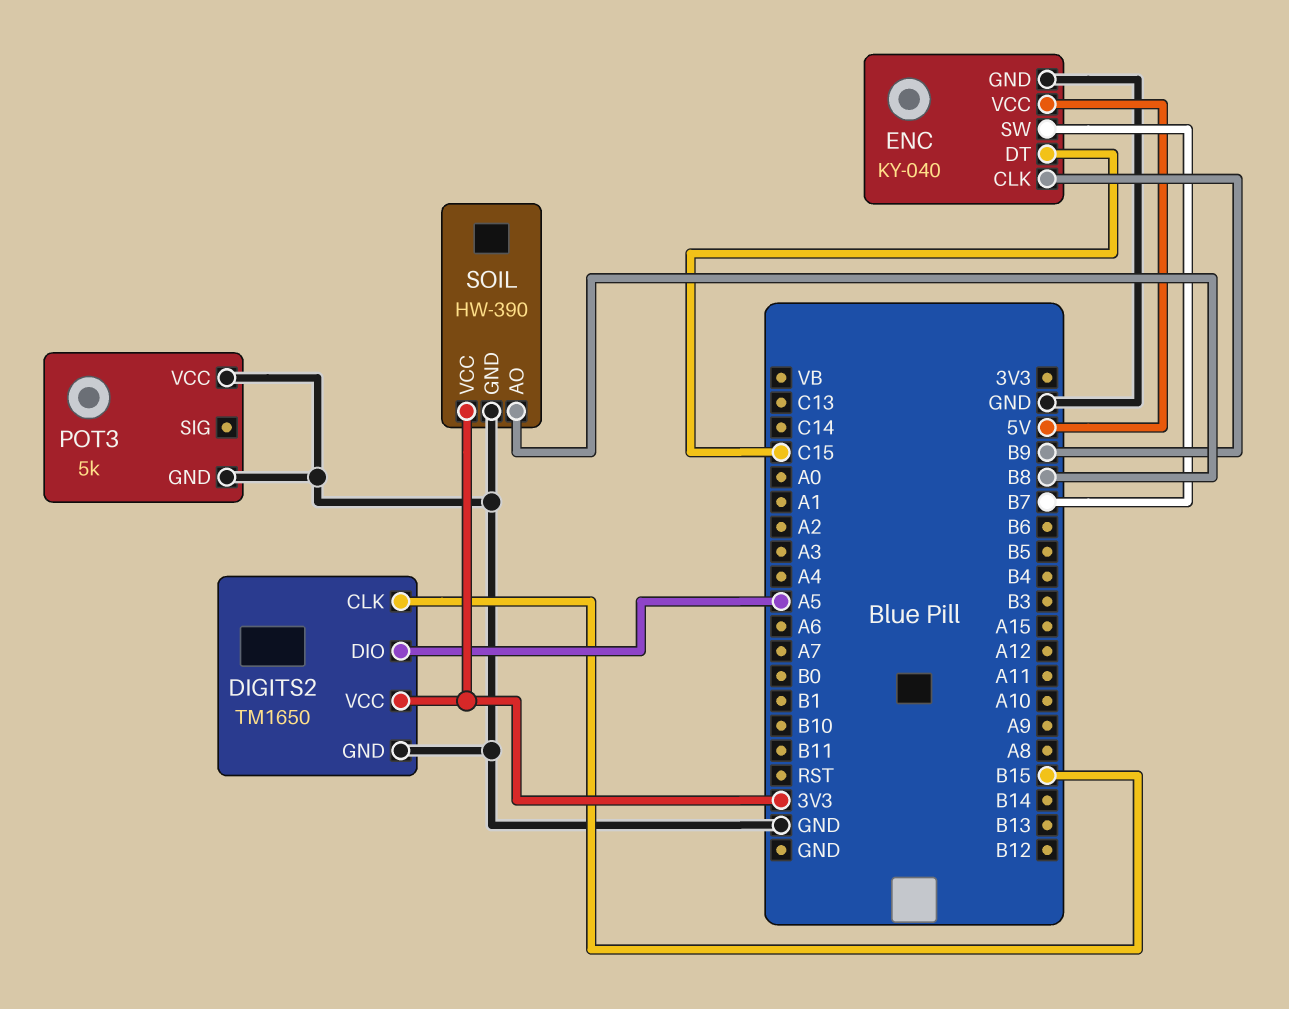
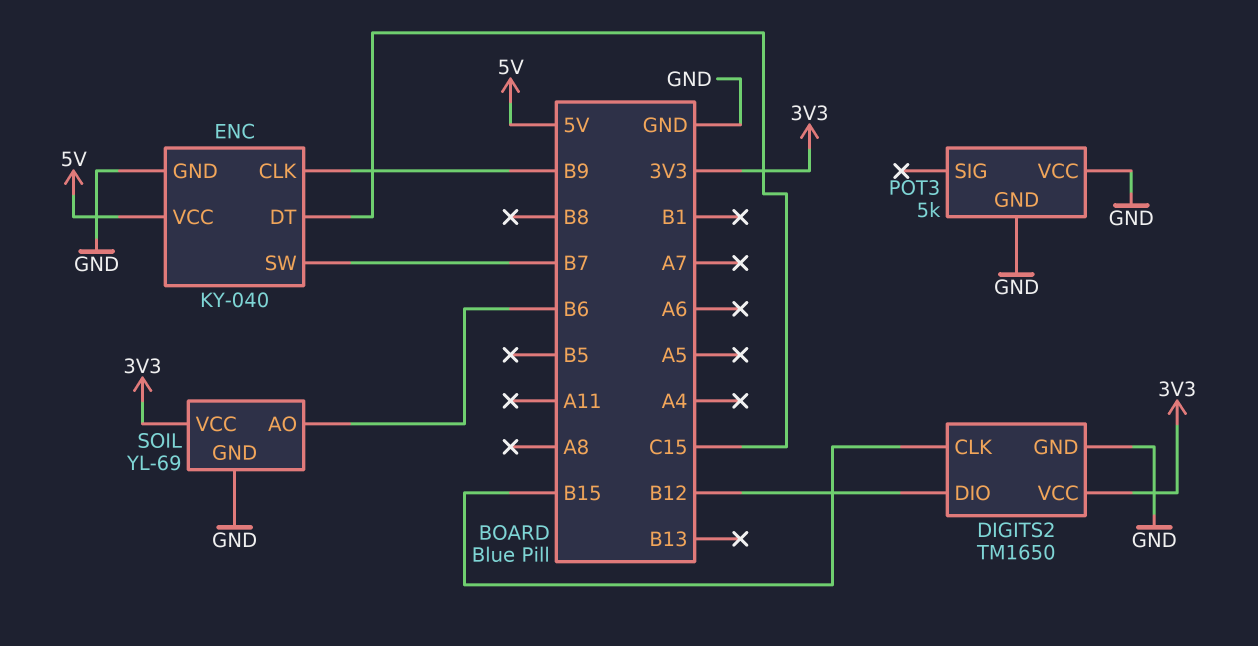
DIGITS2 pin DIO: A5 -> B12
SOIL: HW-390 -> YL-69
SOIL pin AO: B8 -> B6

